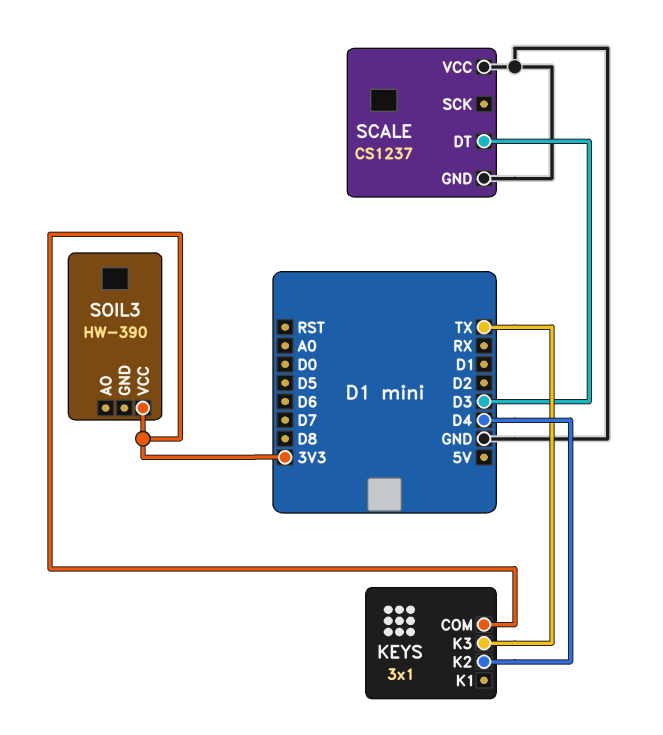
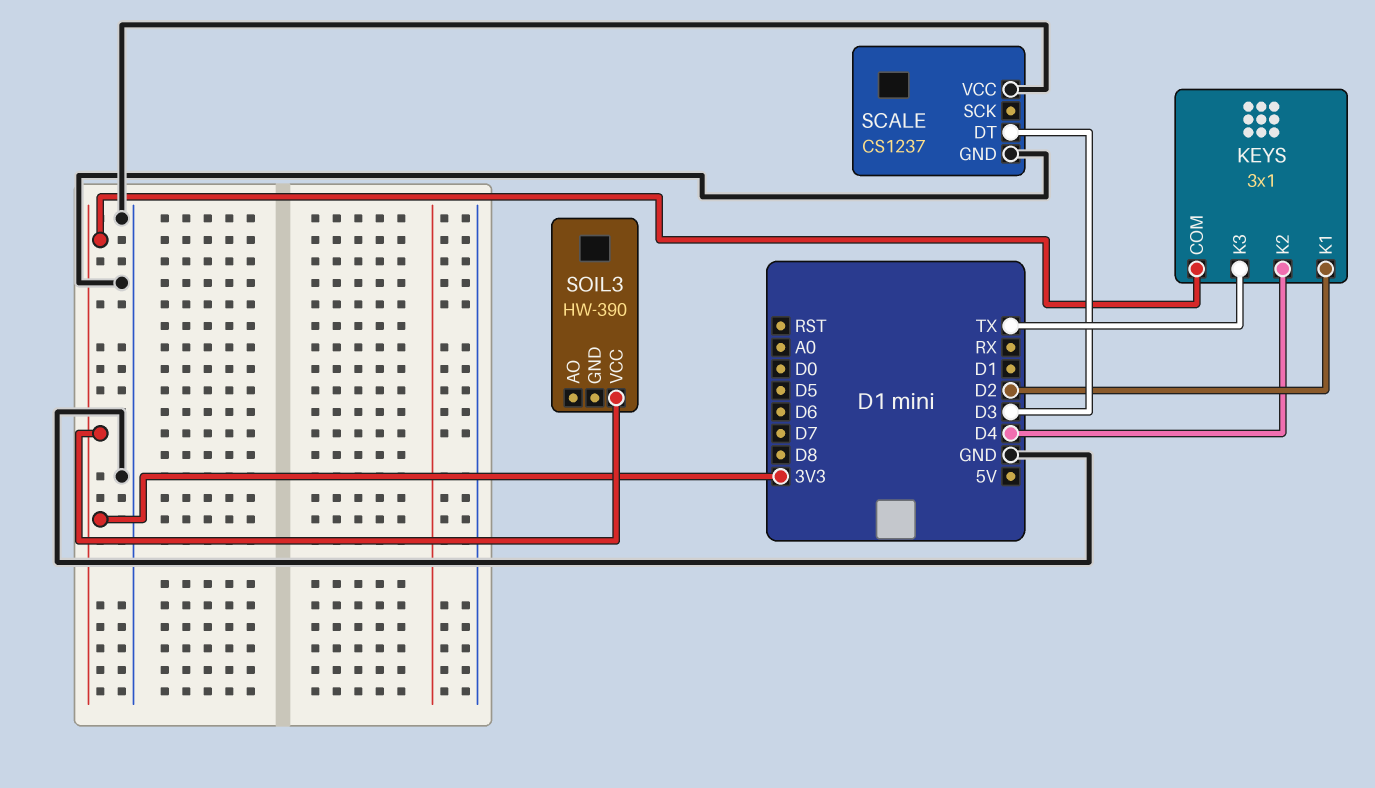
KEYS pin K1: none -> D2

